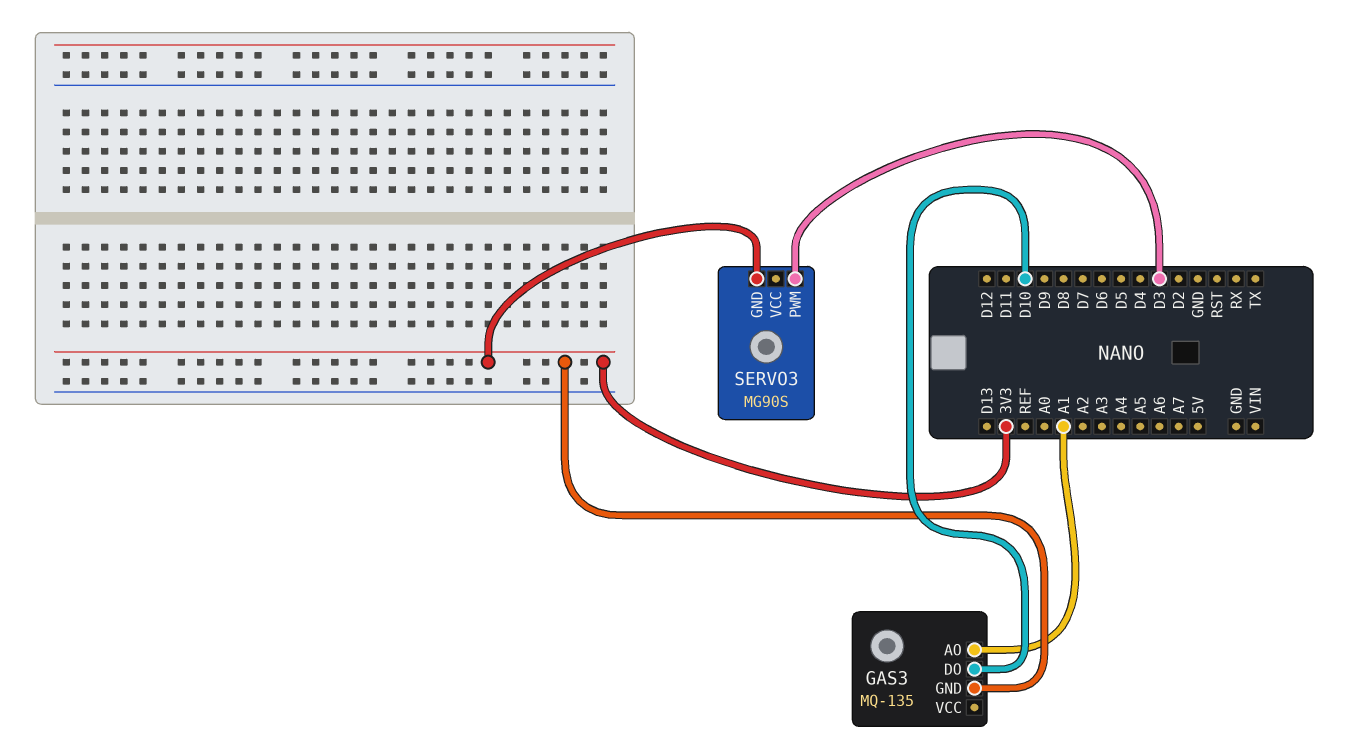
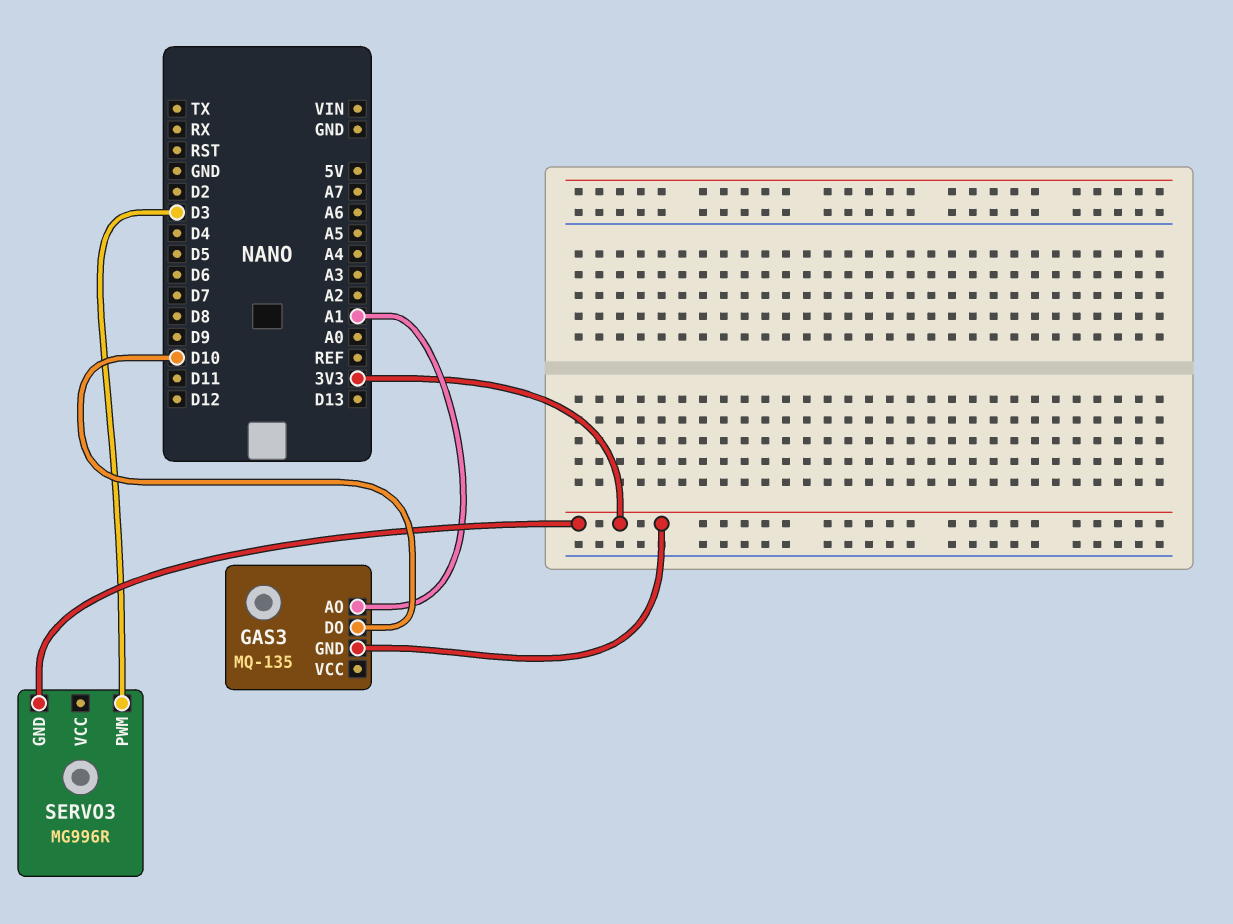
SERVO3: MG90S -> MG996R

